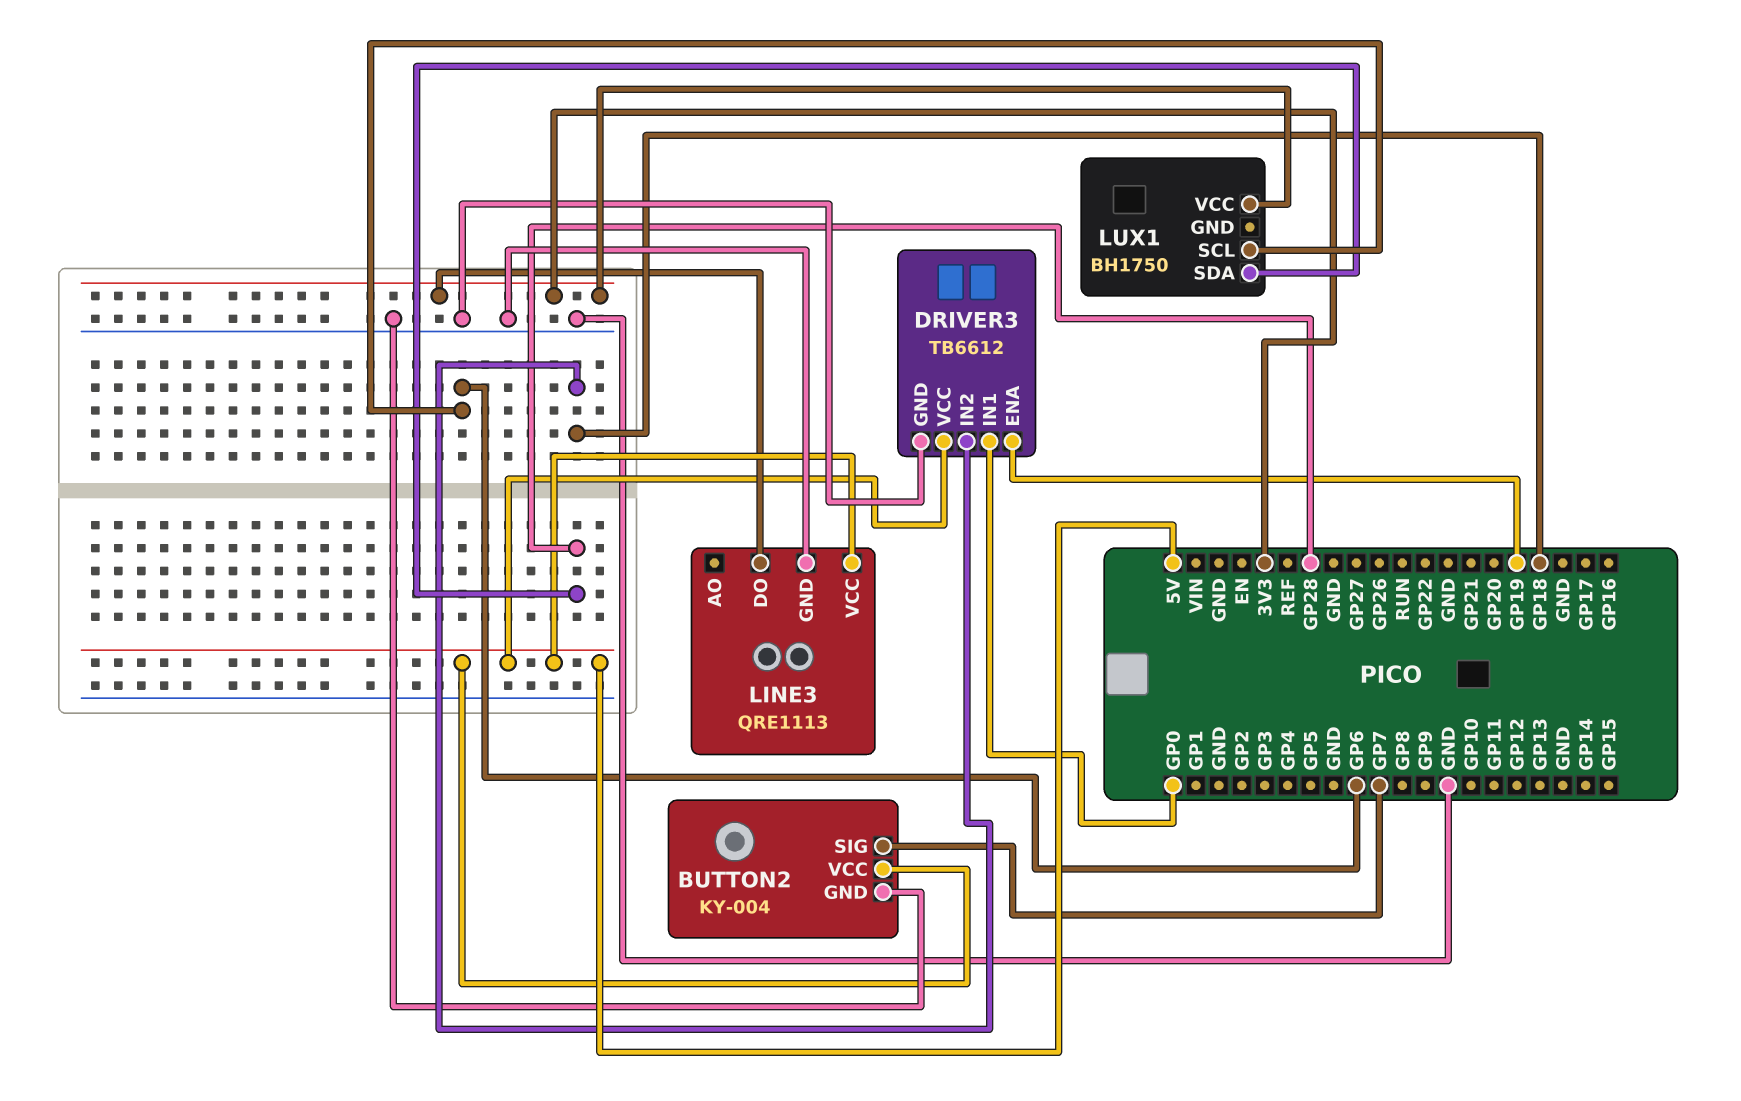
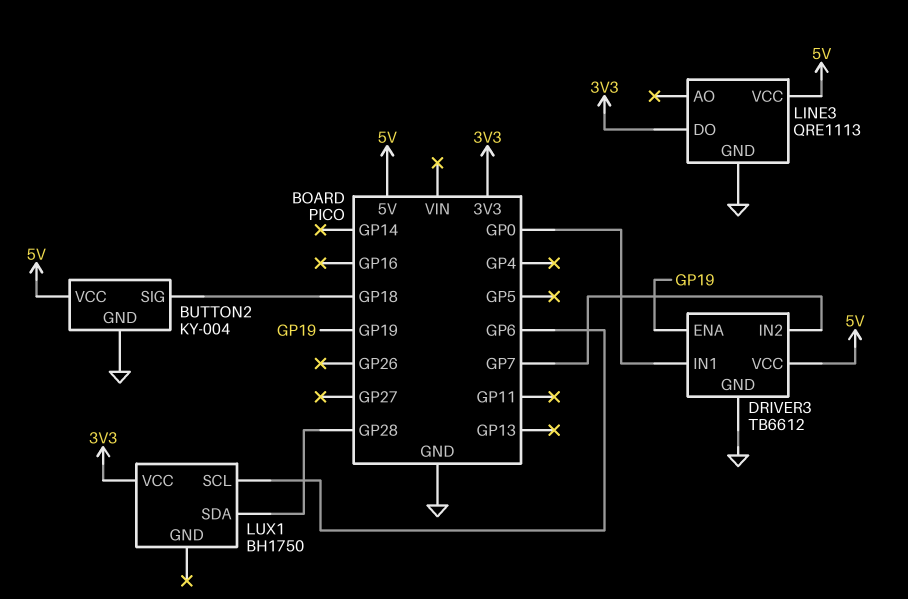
BUTTON2 pin SIG: GP7 -> GP18
DRIVER3 pin IN2: GP18 -> GP7

